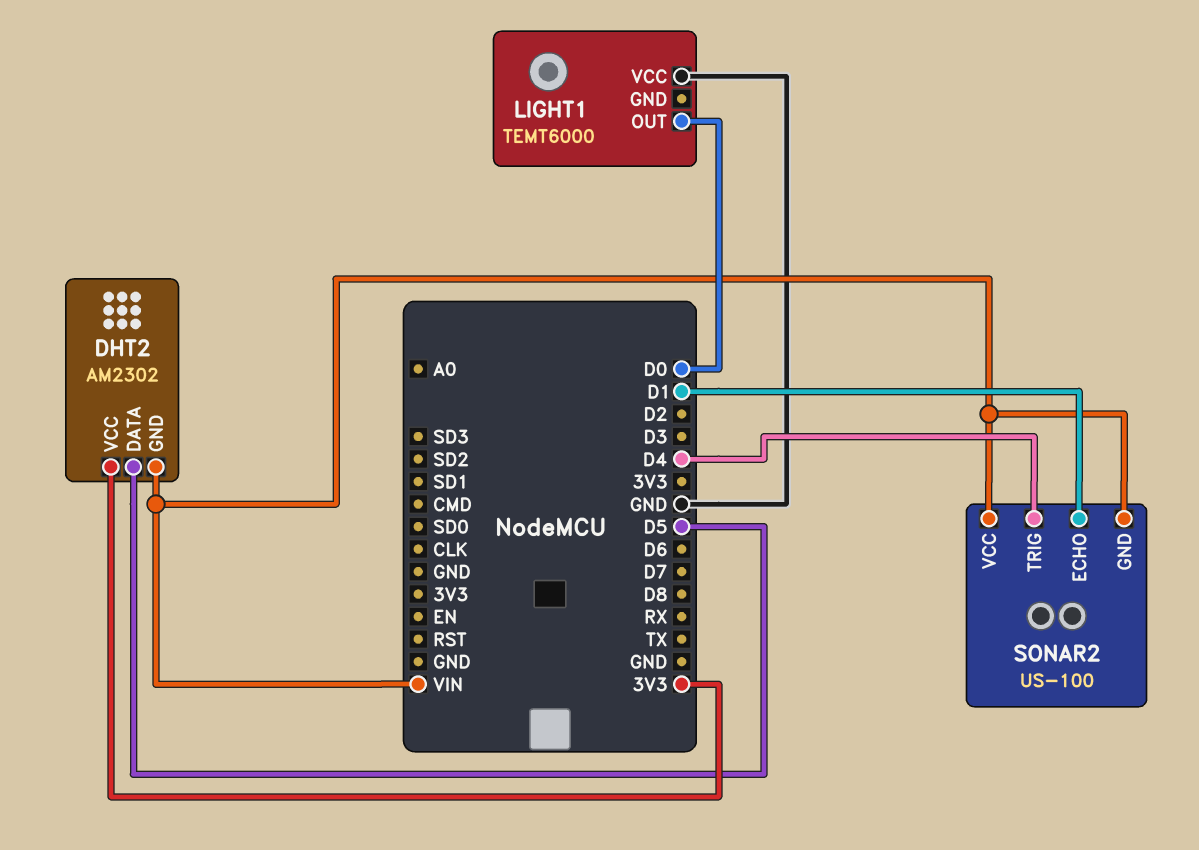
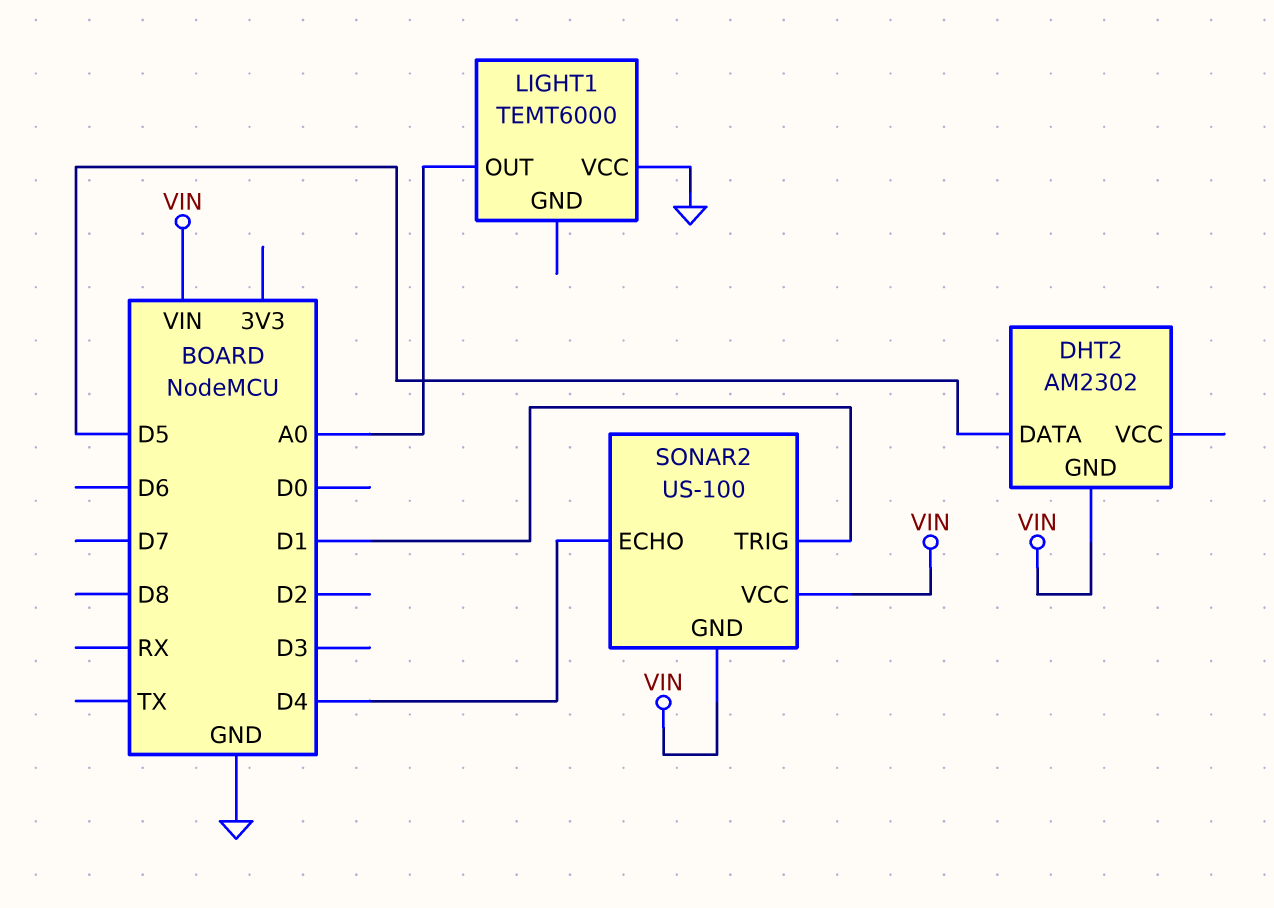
DHT2 pin VCC: 3V3 -> none
LIGHT1 pin OUT: D0 -> A0
SONAR2 pin ECHO: D1 -> D4
SONAR2 pin TRIG: D4 -> D1

